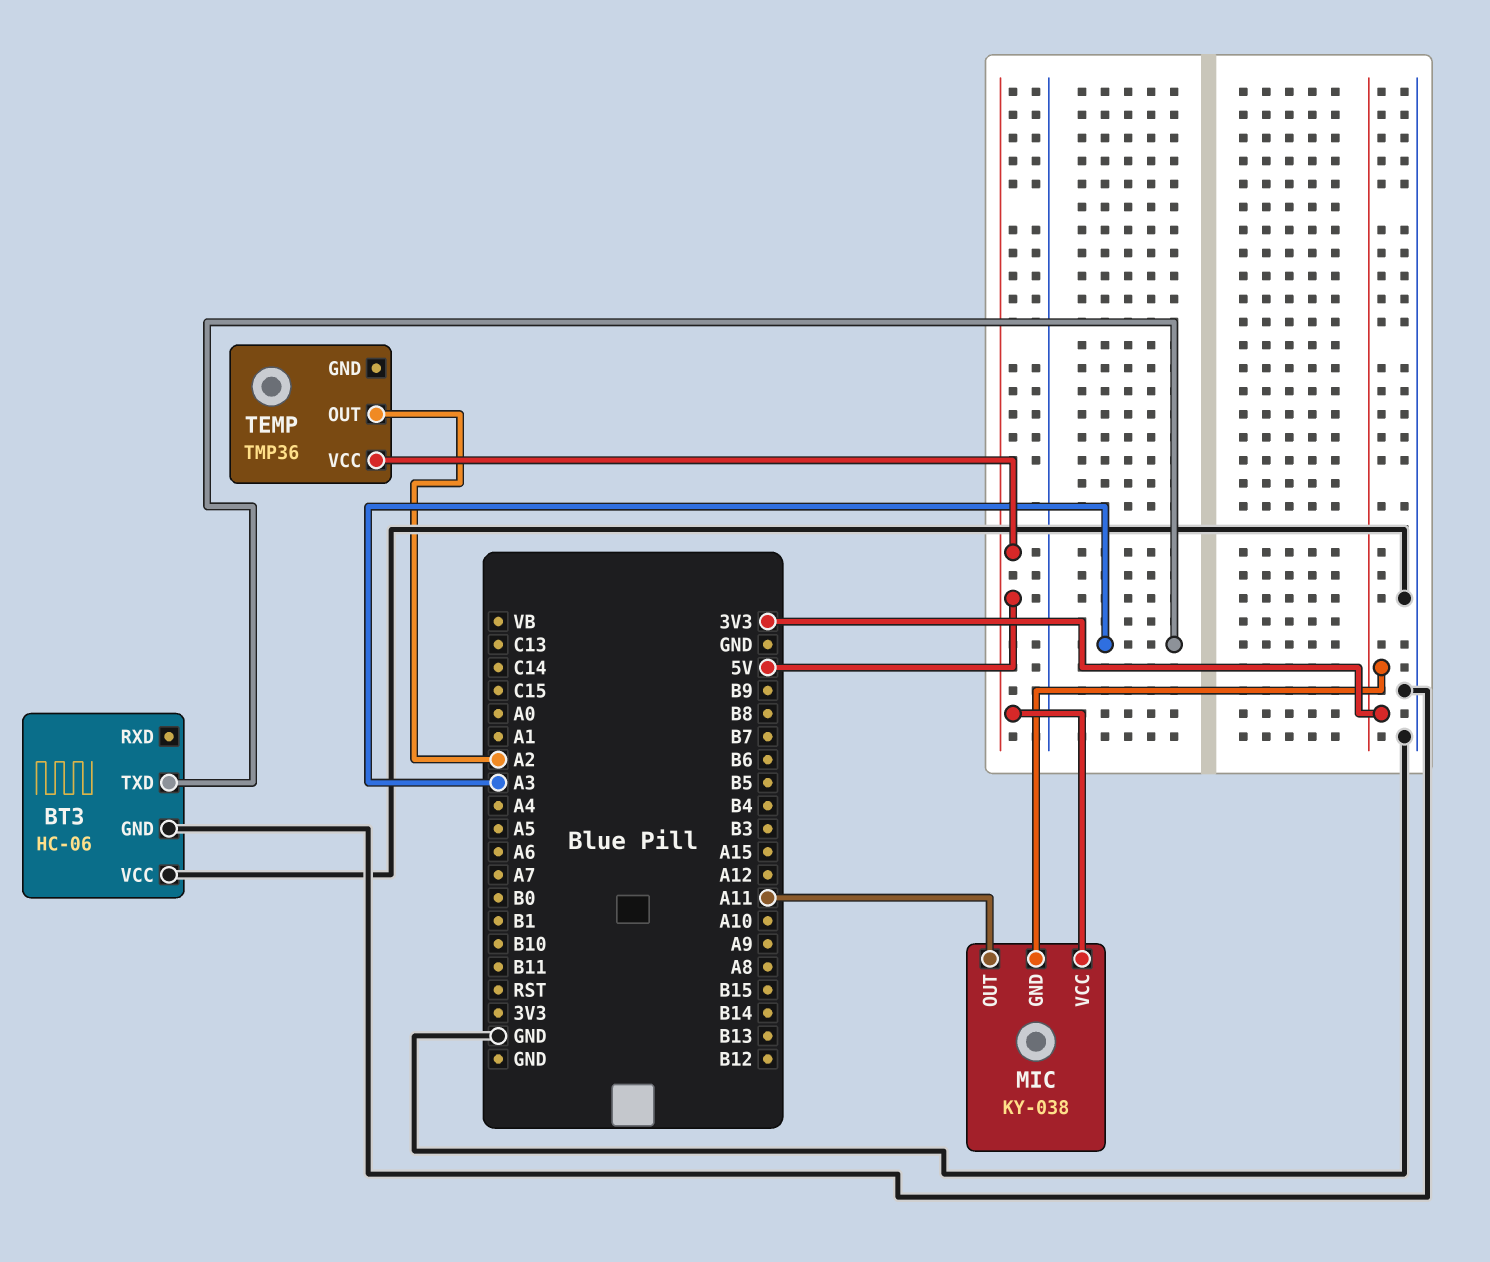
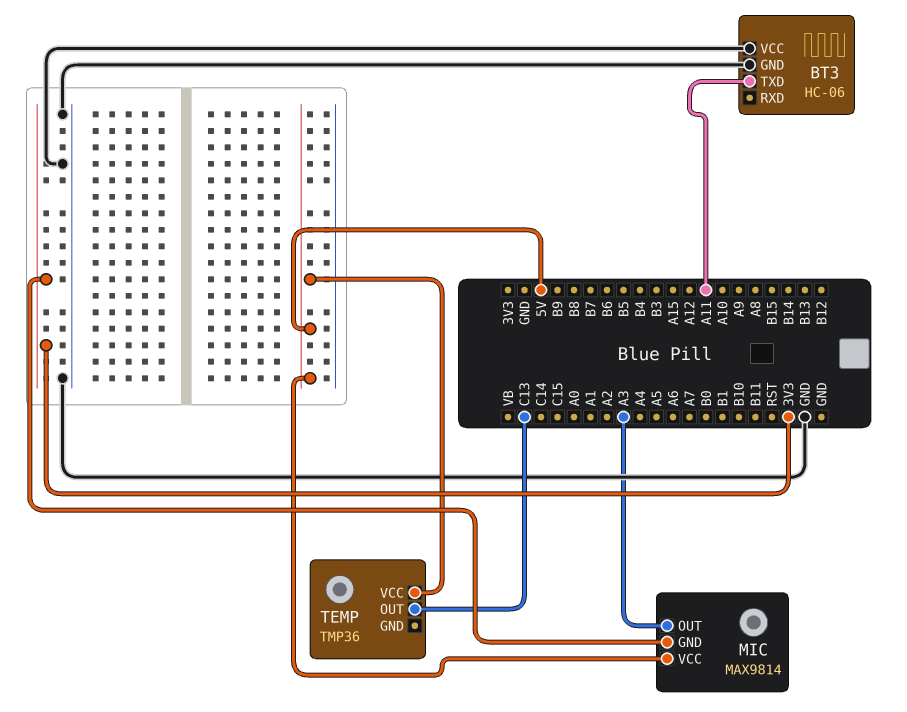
BT3 pin TXD: A3 -> A11
MIC: KY-038 -> MAX9814
MIC pin OUT: A11 -> A3
TEMP pin OUT: A2 -> C13

